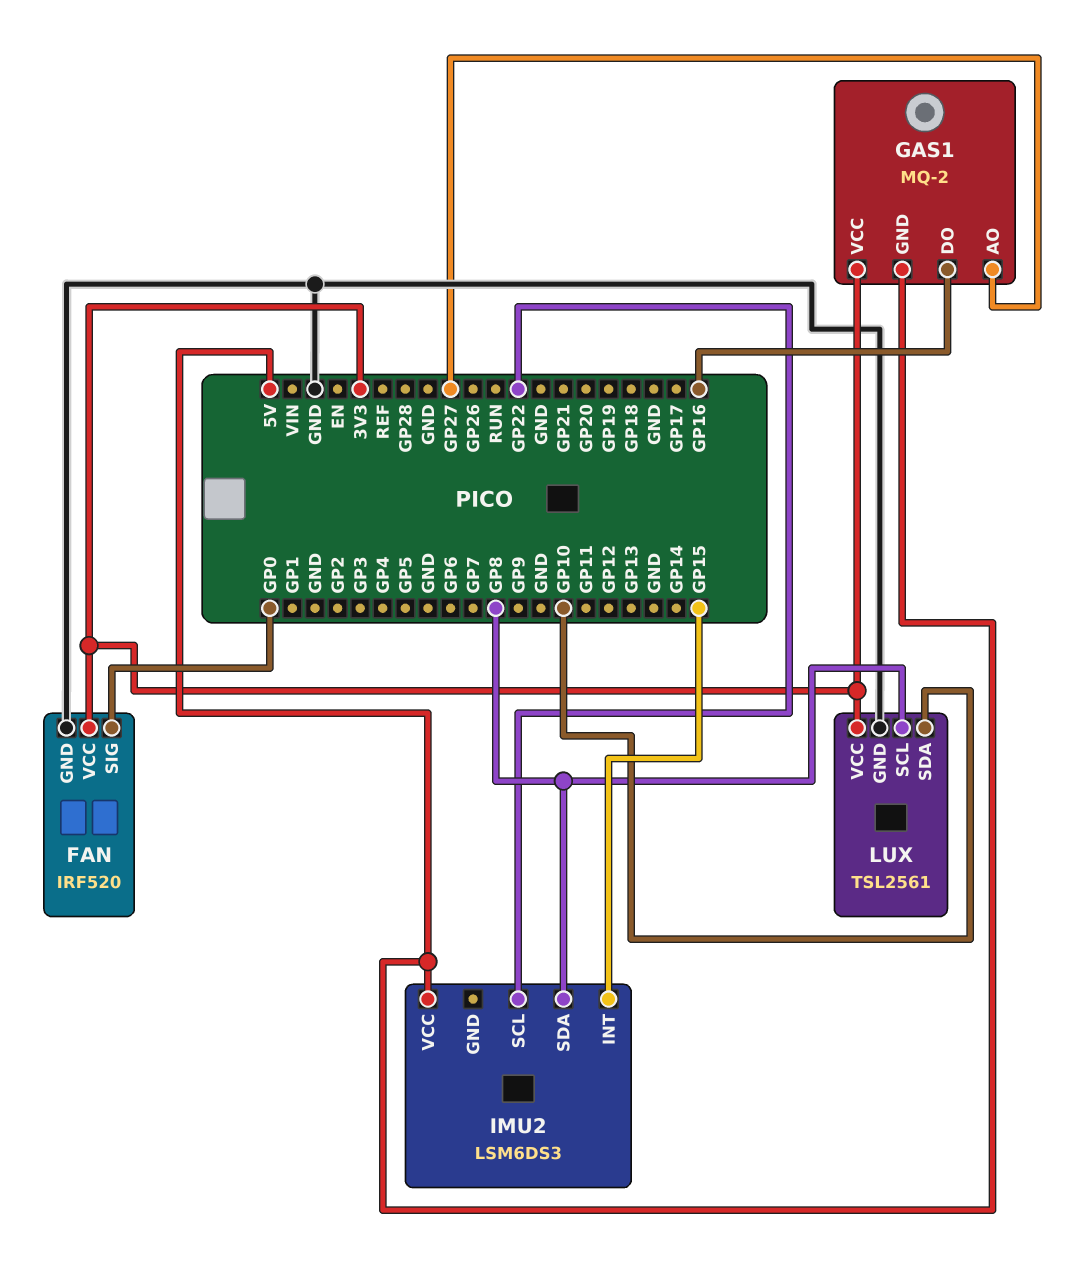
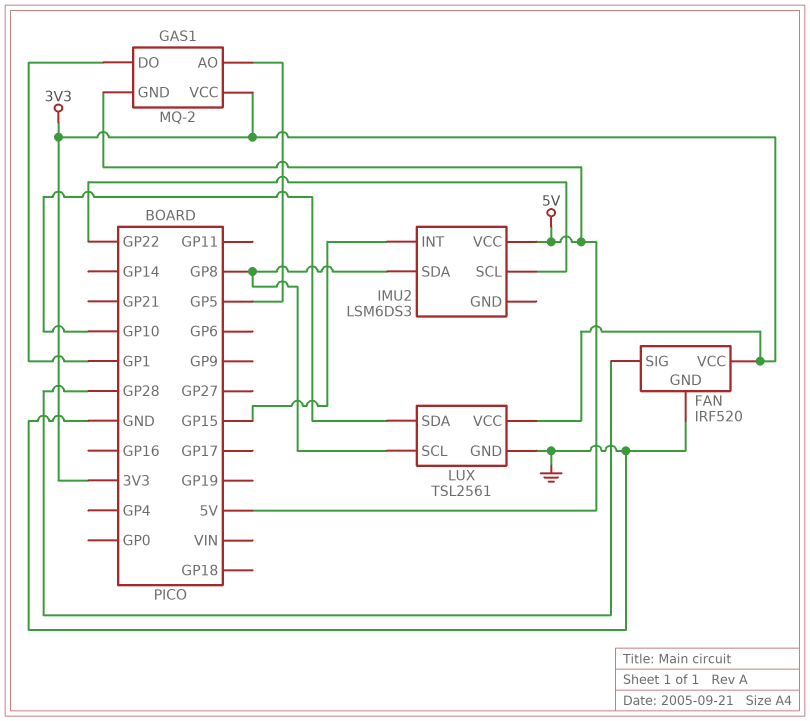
FAN pin SIG: GP0 -> GP28
GAS1 pin AO: GP27 -> GP5
GAS1 pin DO: GP16 -> GP1

